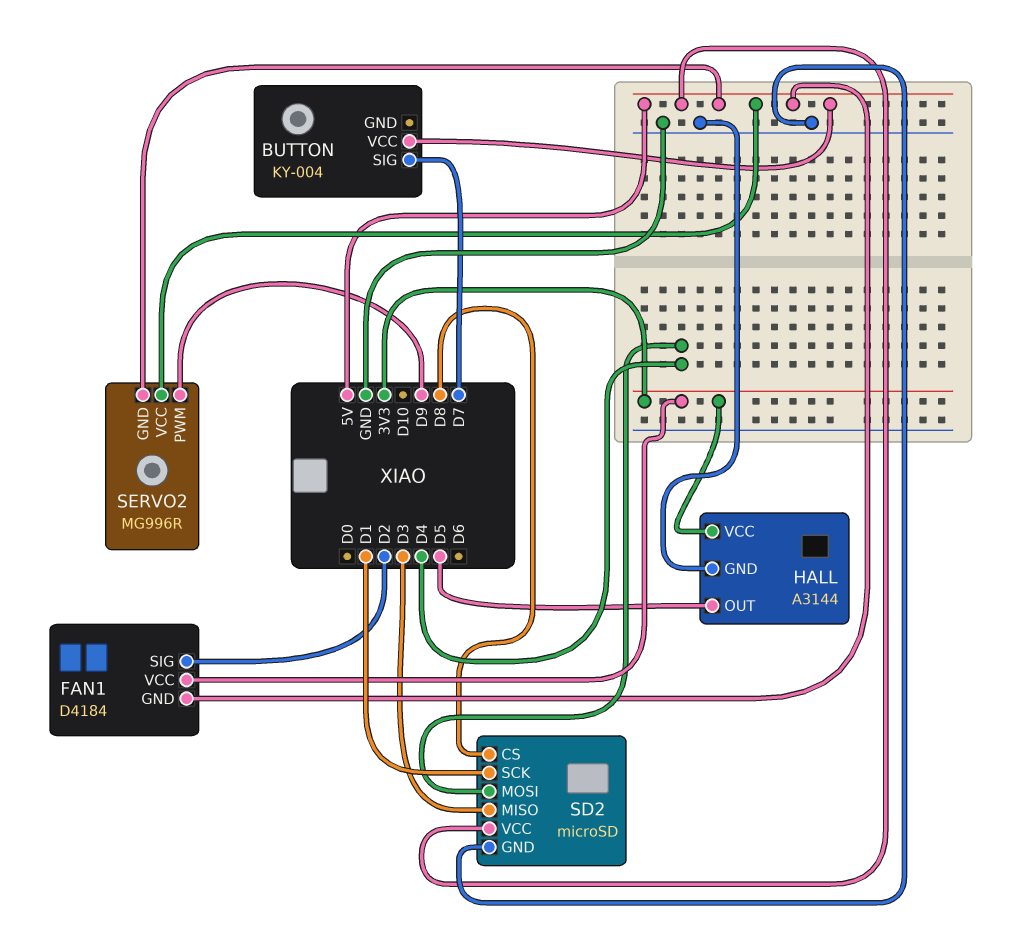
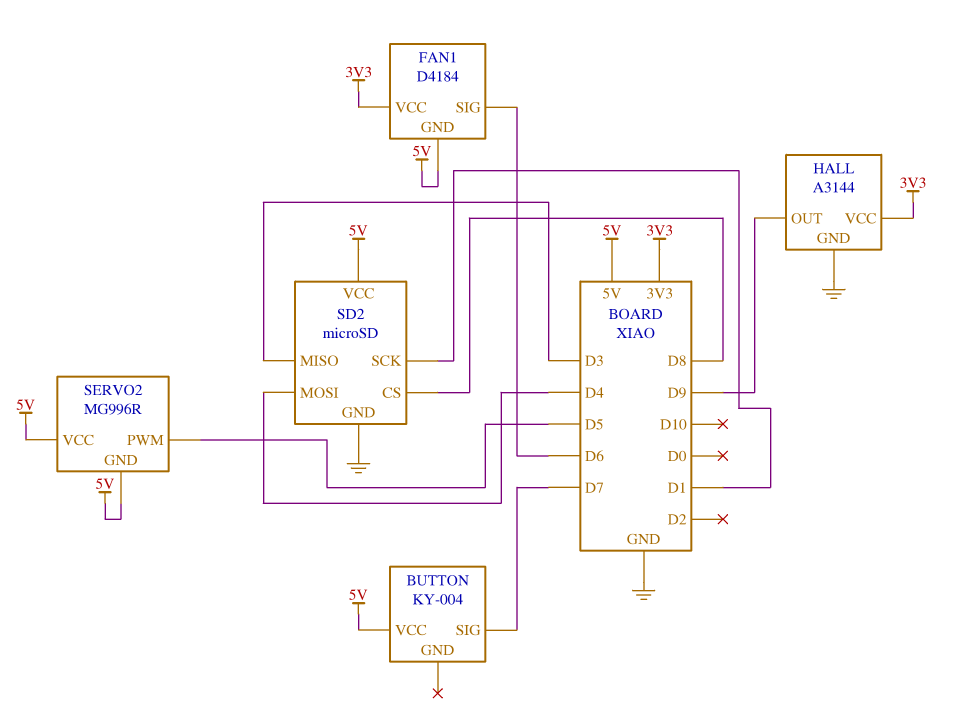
FAN1 pin SIG: D2 -> D6
HALL pin OUT: D5 -> D9
SERVO2 pin PWM: D9 -> D5

